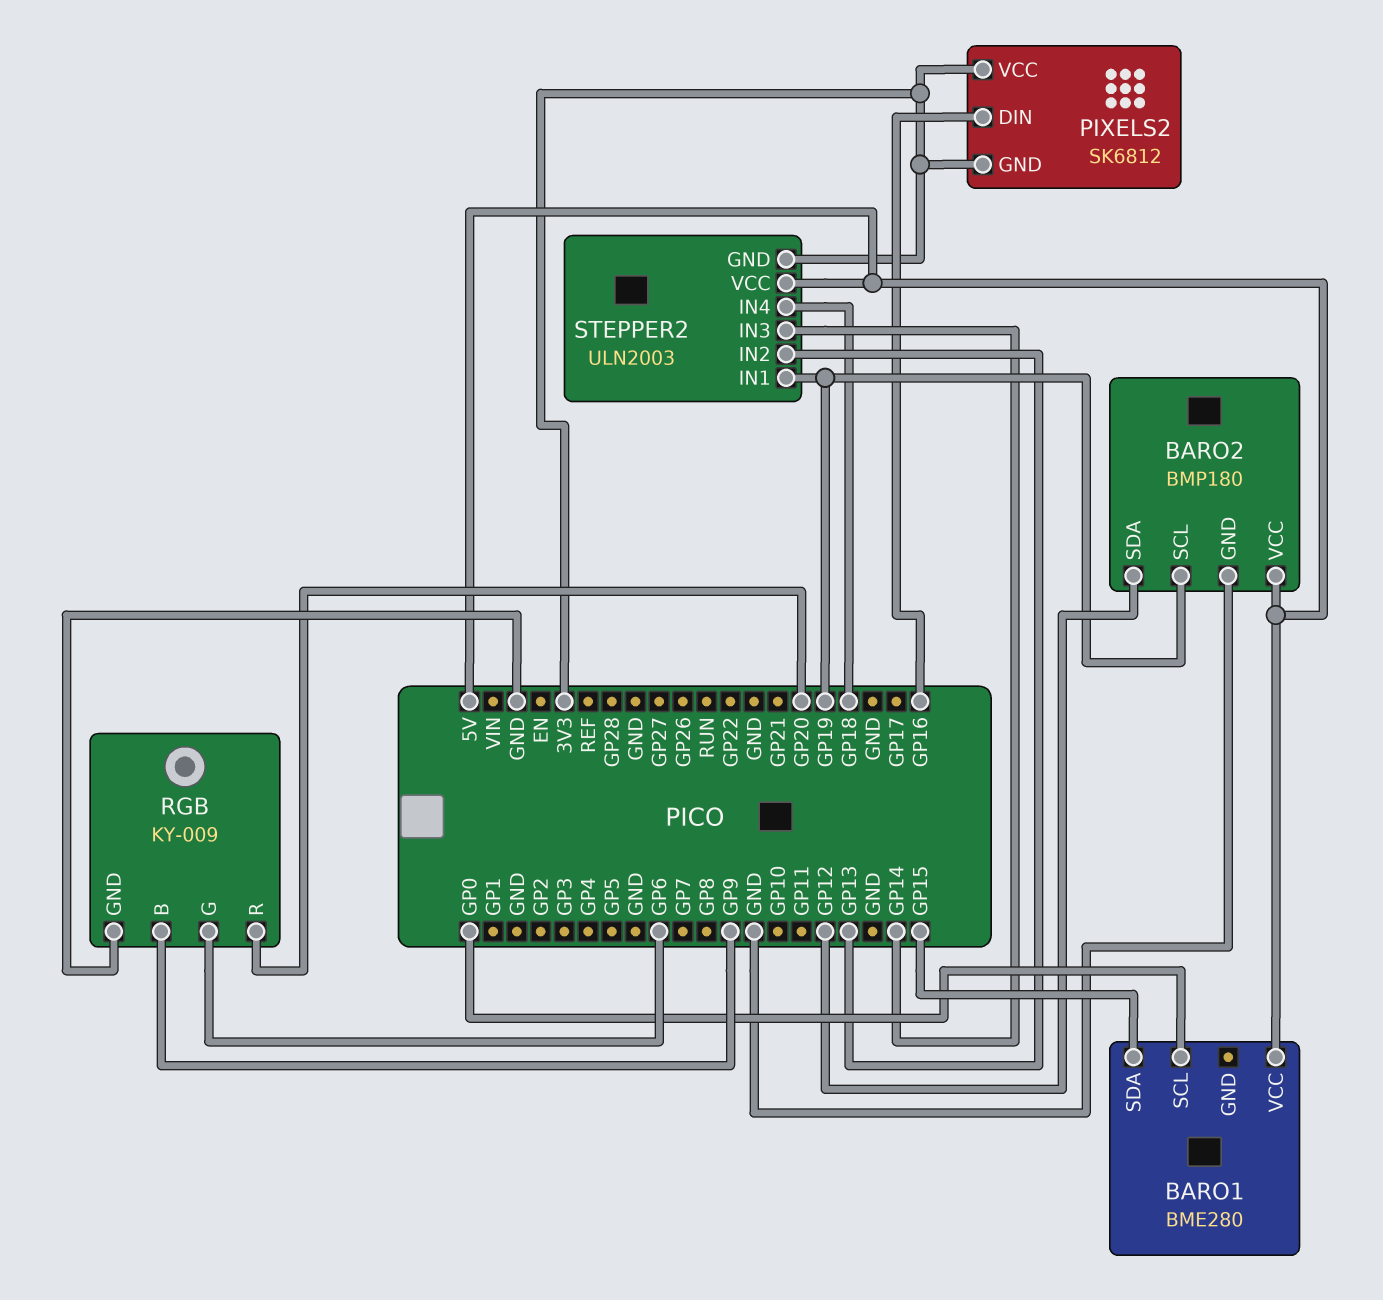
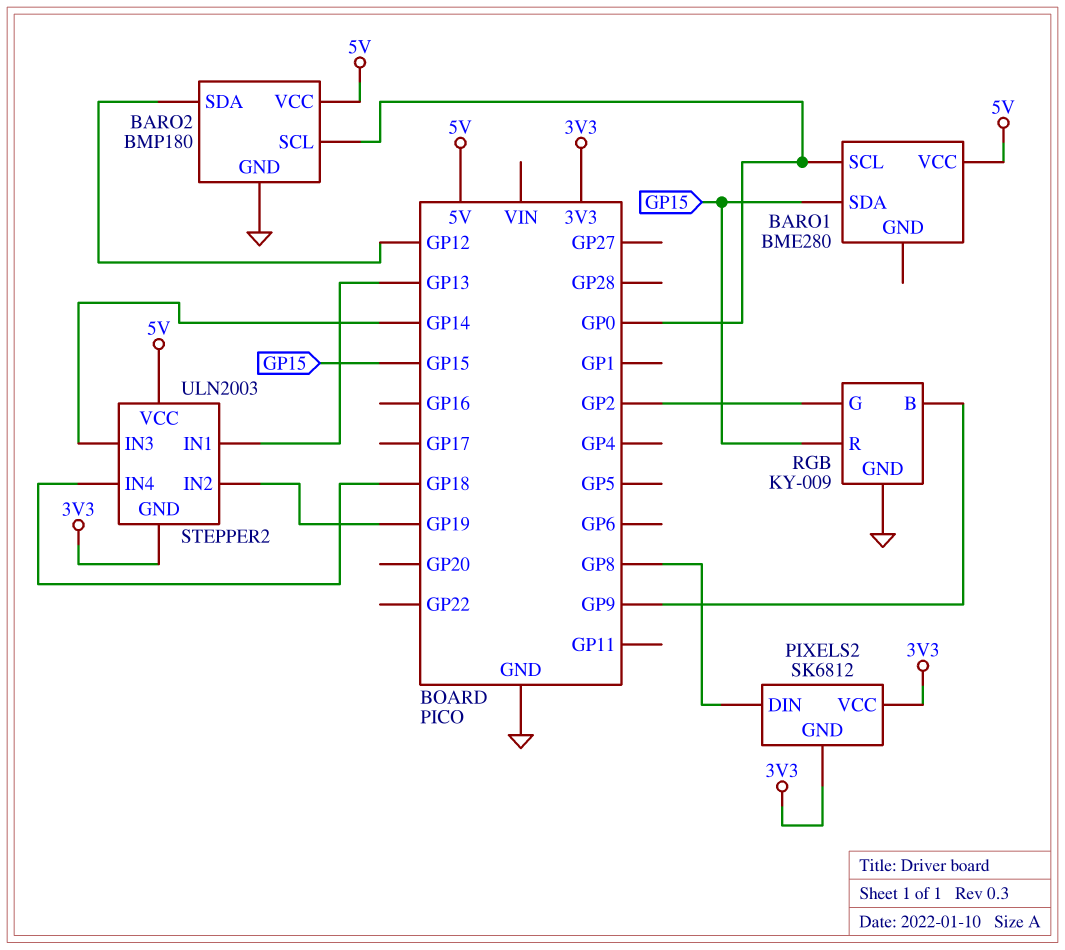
BARO2 pin SCL: GP19 -> GP0
PIXELS2 pin DIN: GP16 -> GP8
RGB pin G: GP6 -> GP2
RGB pin R: GP20 -> GP15
STEPPER2 pin IN1: GP19 -> GP13
STEPPER2 pin IN2: GP13 -> GP19

